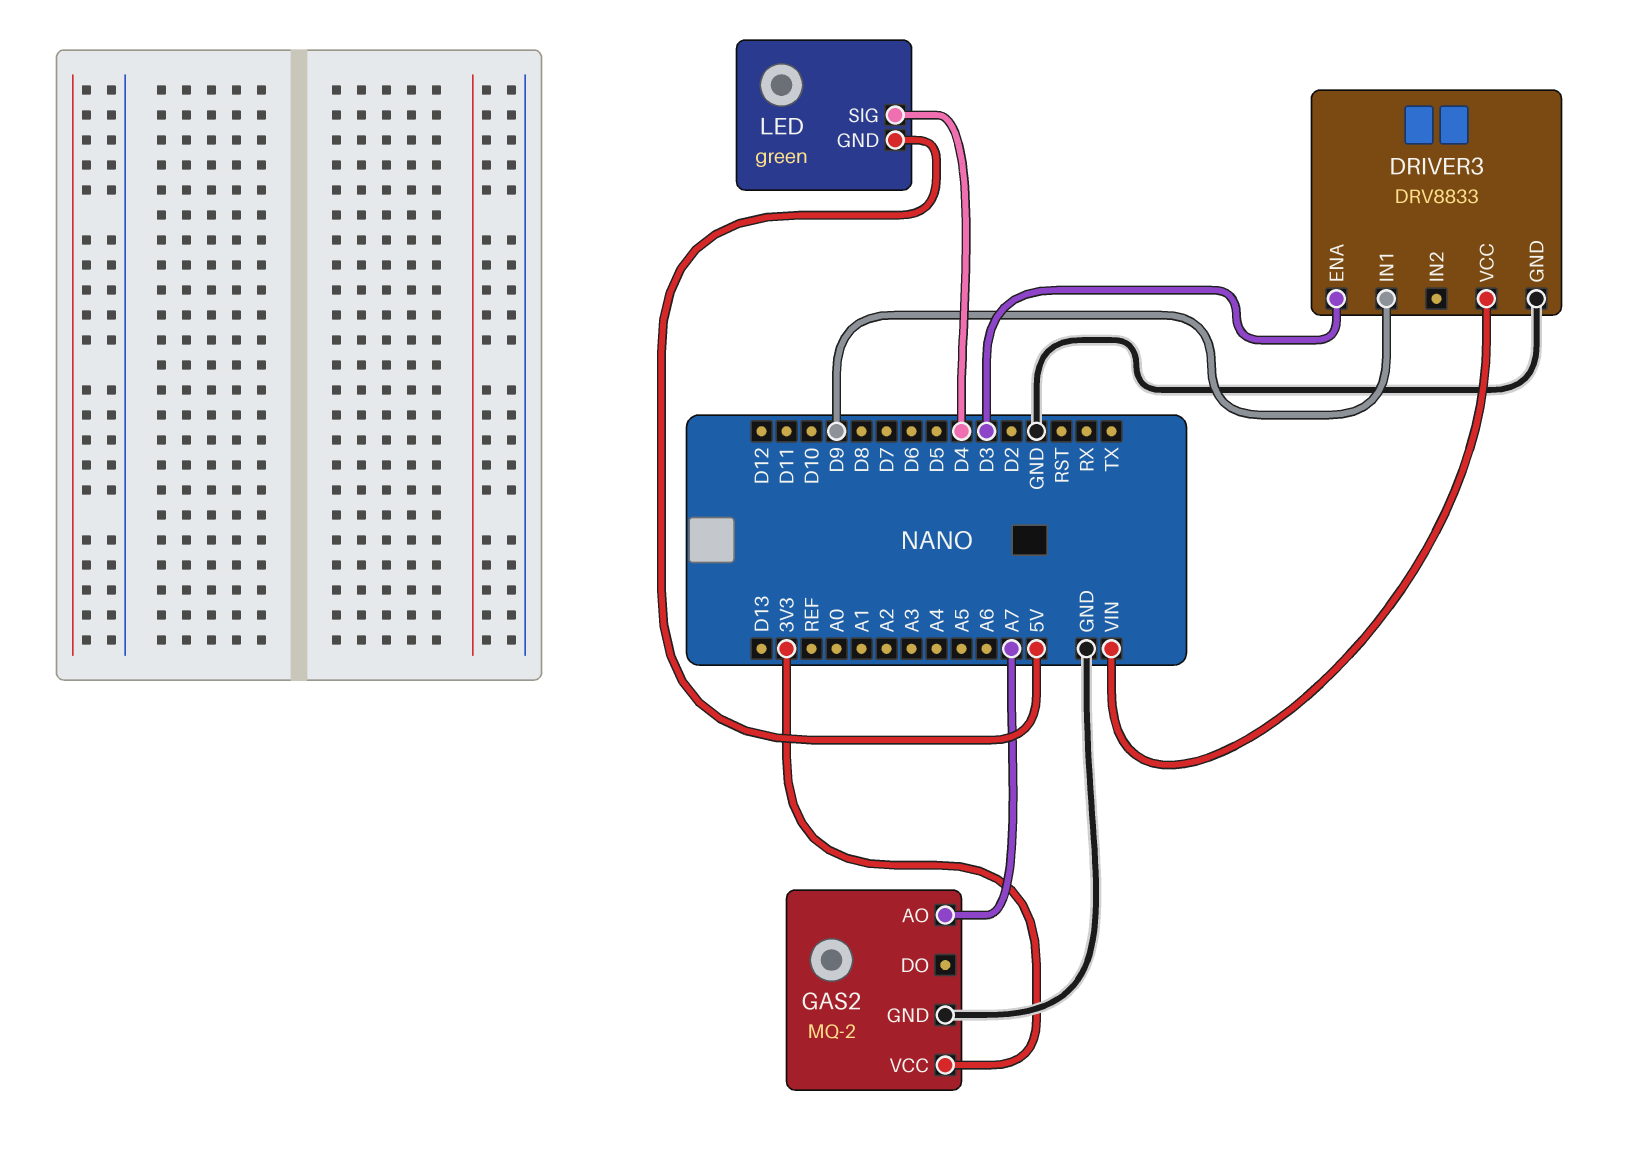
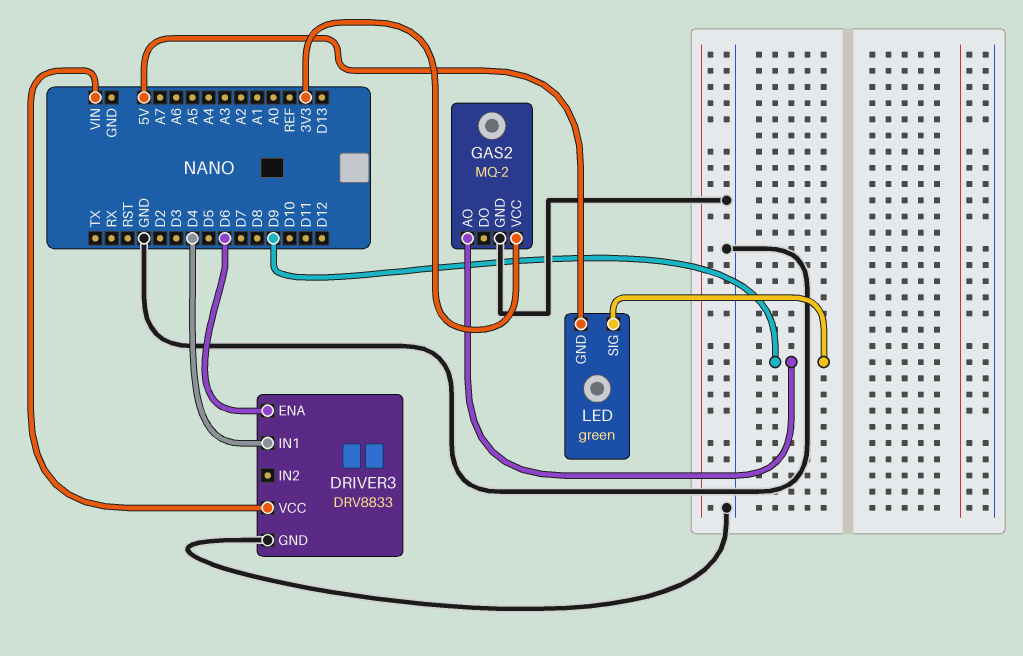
DRIVER3 pin ENA: D3 -> D6
DRIVER3 pin IN1: D9 -> D4
GAS2 pin AO: A7 -> D9
LED pin SIG: D4 -> D9

